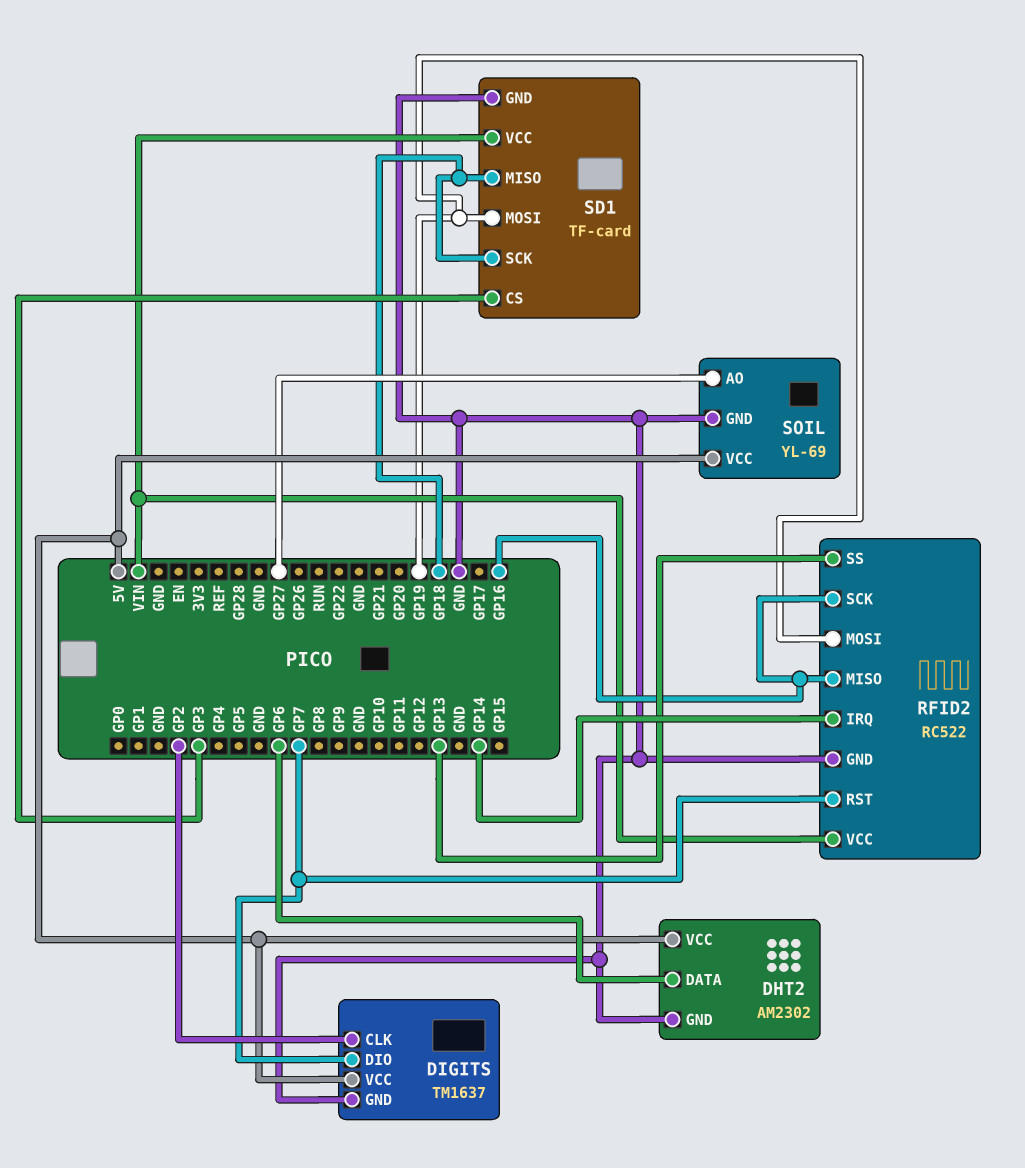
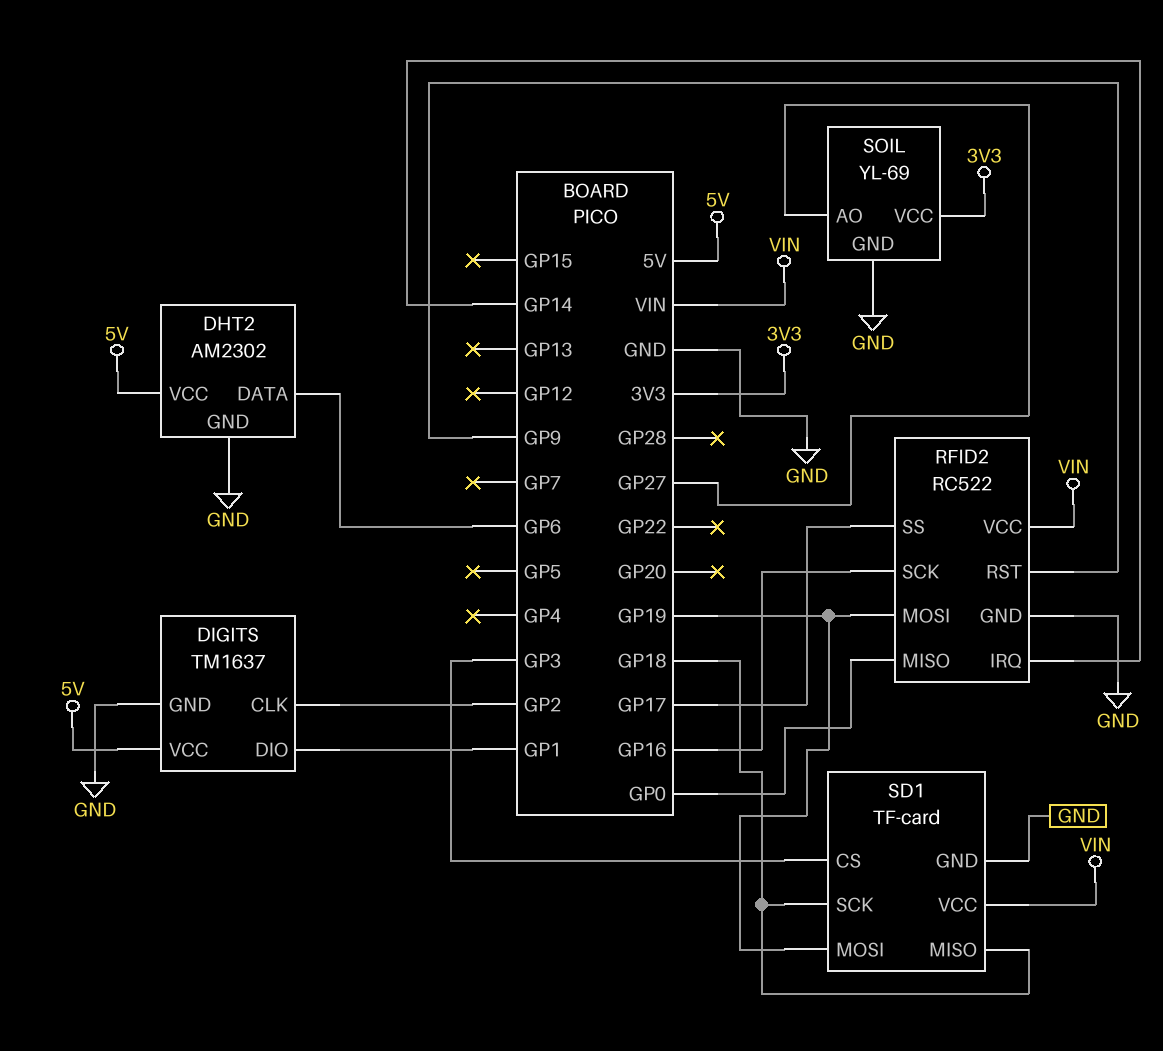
DIGITS pin DIO: GP7 -> GP1
RFID2 pin MISO: GP16 -> GP0
RFID2 pin RST: GP7 -> GP9
RFID2 pin SS: GP13 -> GP17
SOIL pin VCC: 5V -> 3V3

